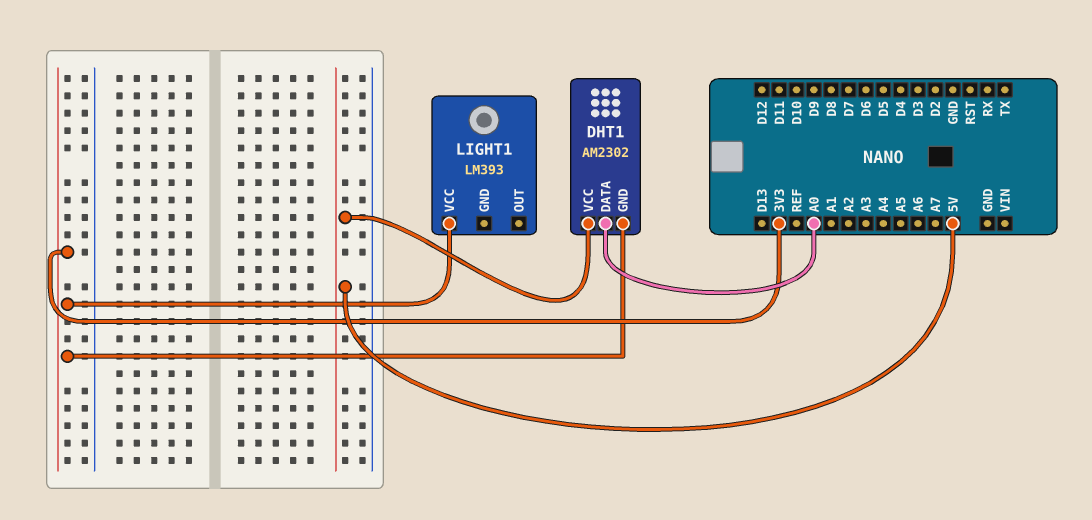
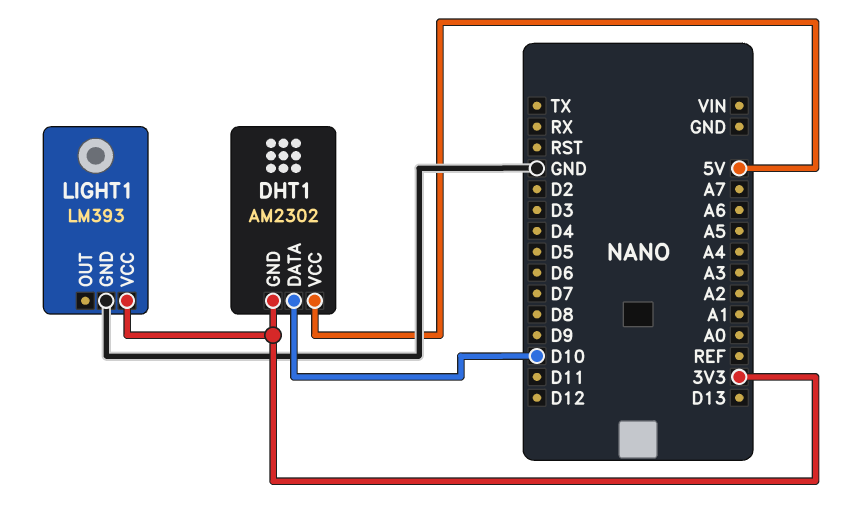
DHT1 pin DATA: A0 -> D10
LIGHT1 pin GND: none -> GND

